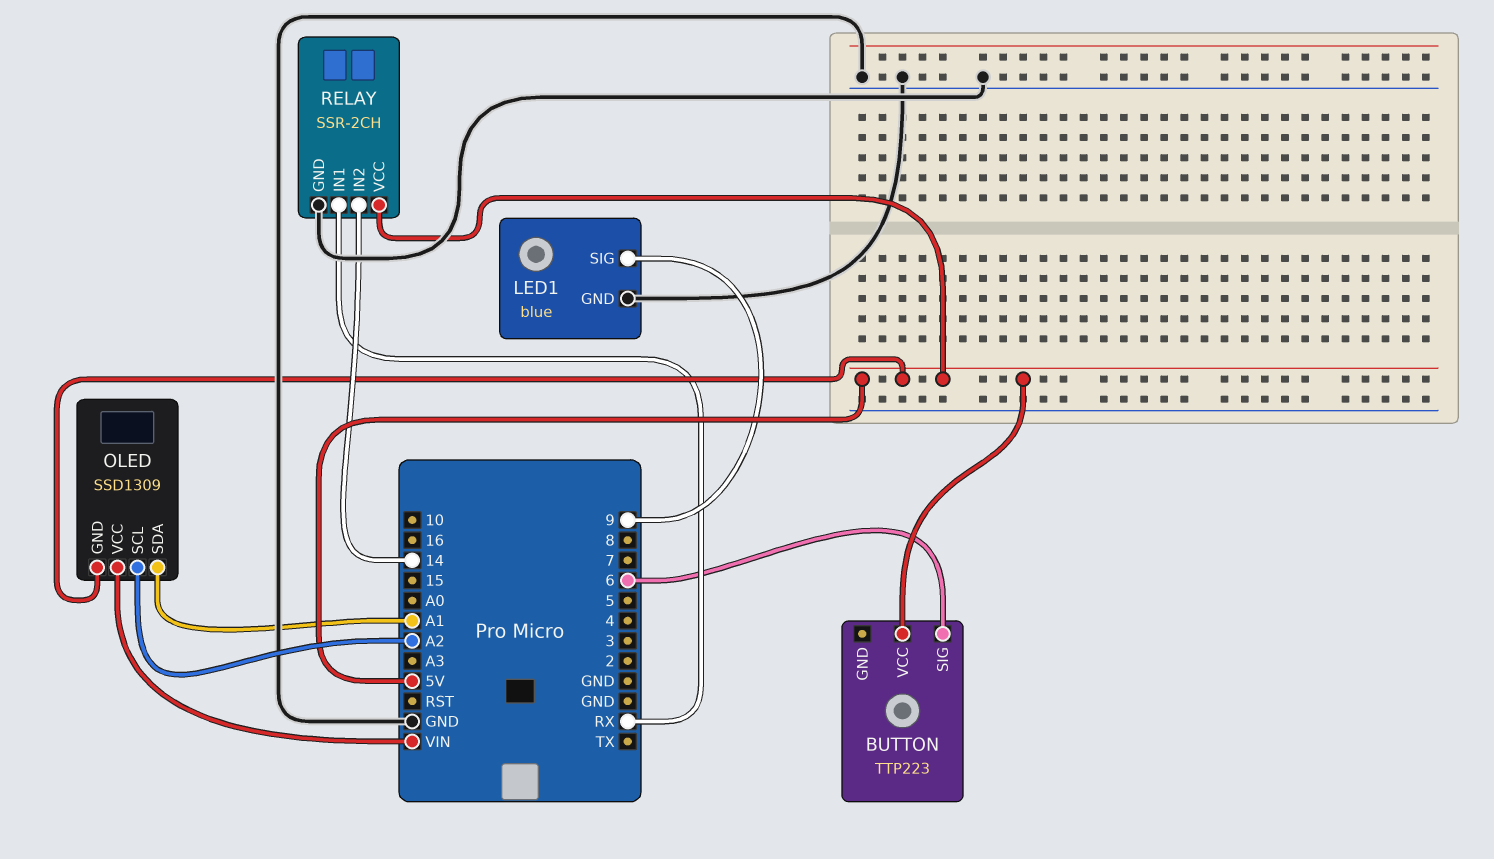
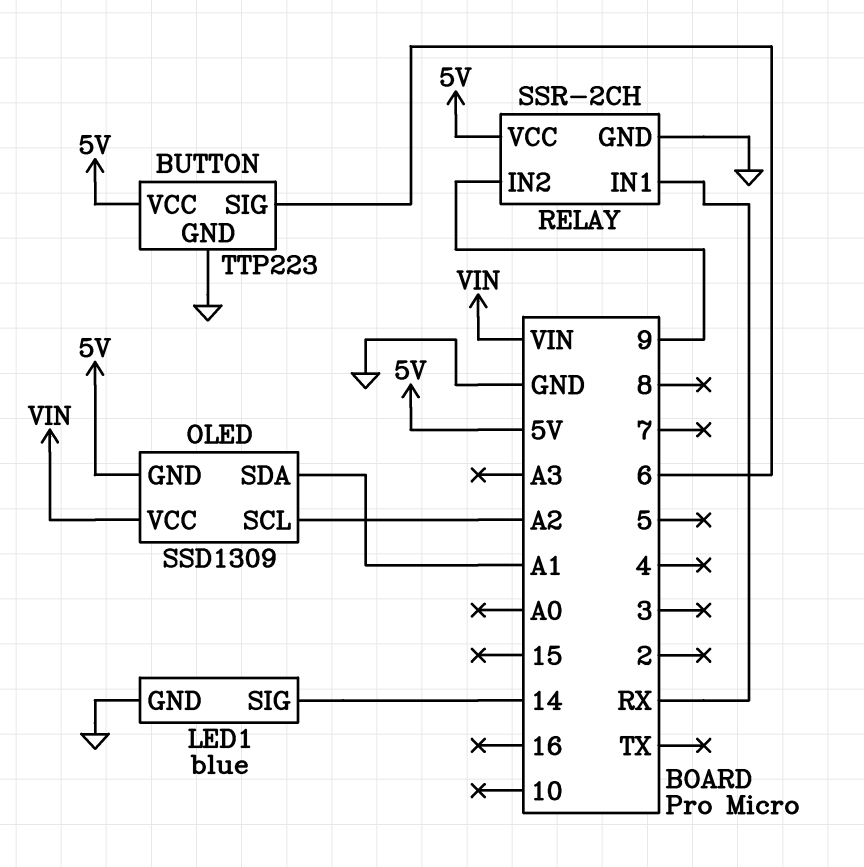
BUTTON pin GND: none -> GND
LED1 pin SIG: 9 -> 14
RELAY pin IN2: 14 -> 9

